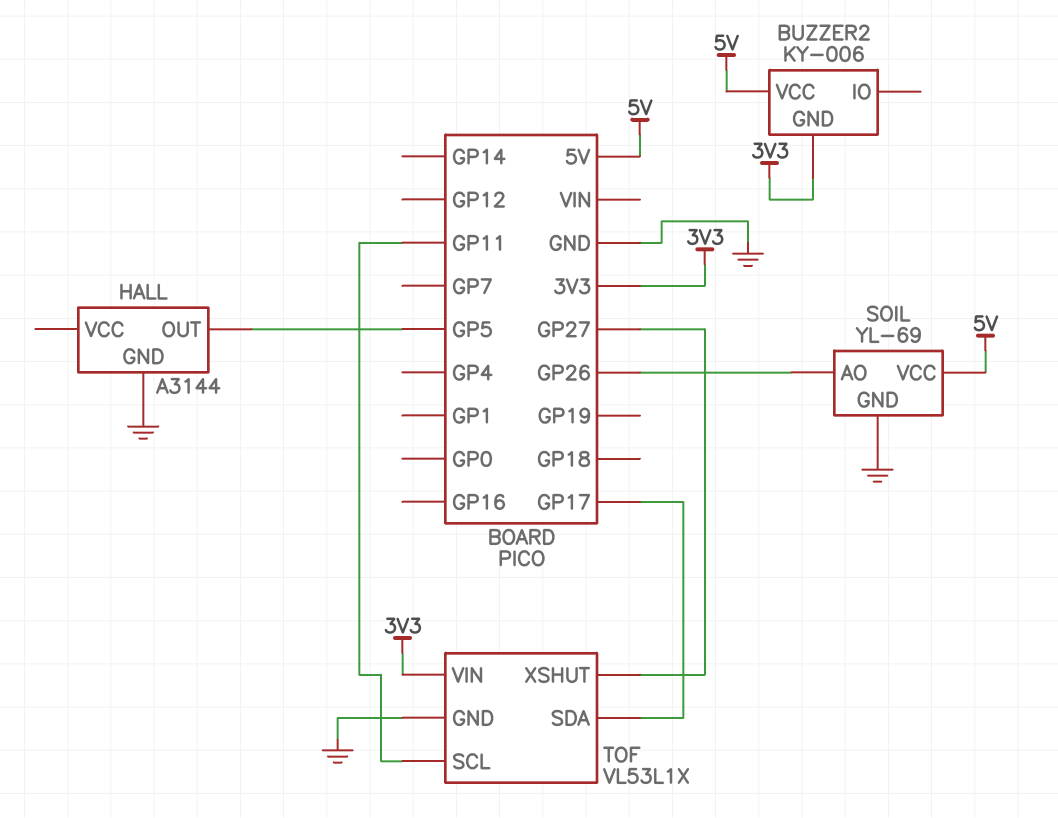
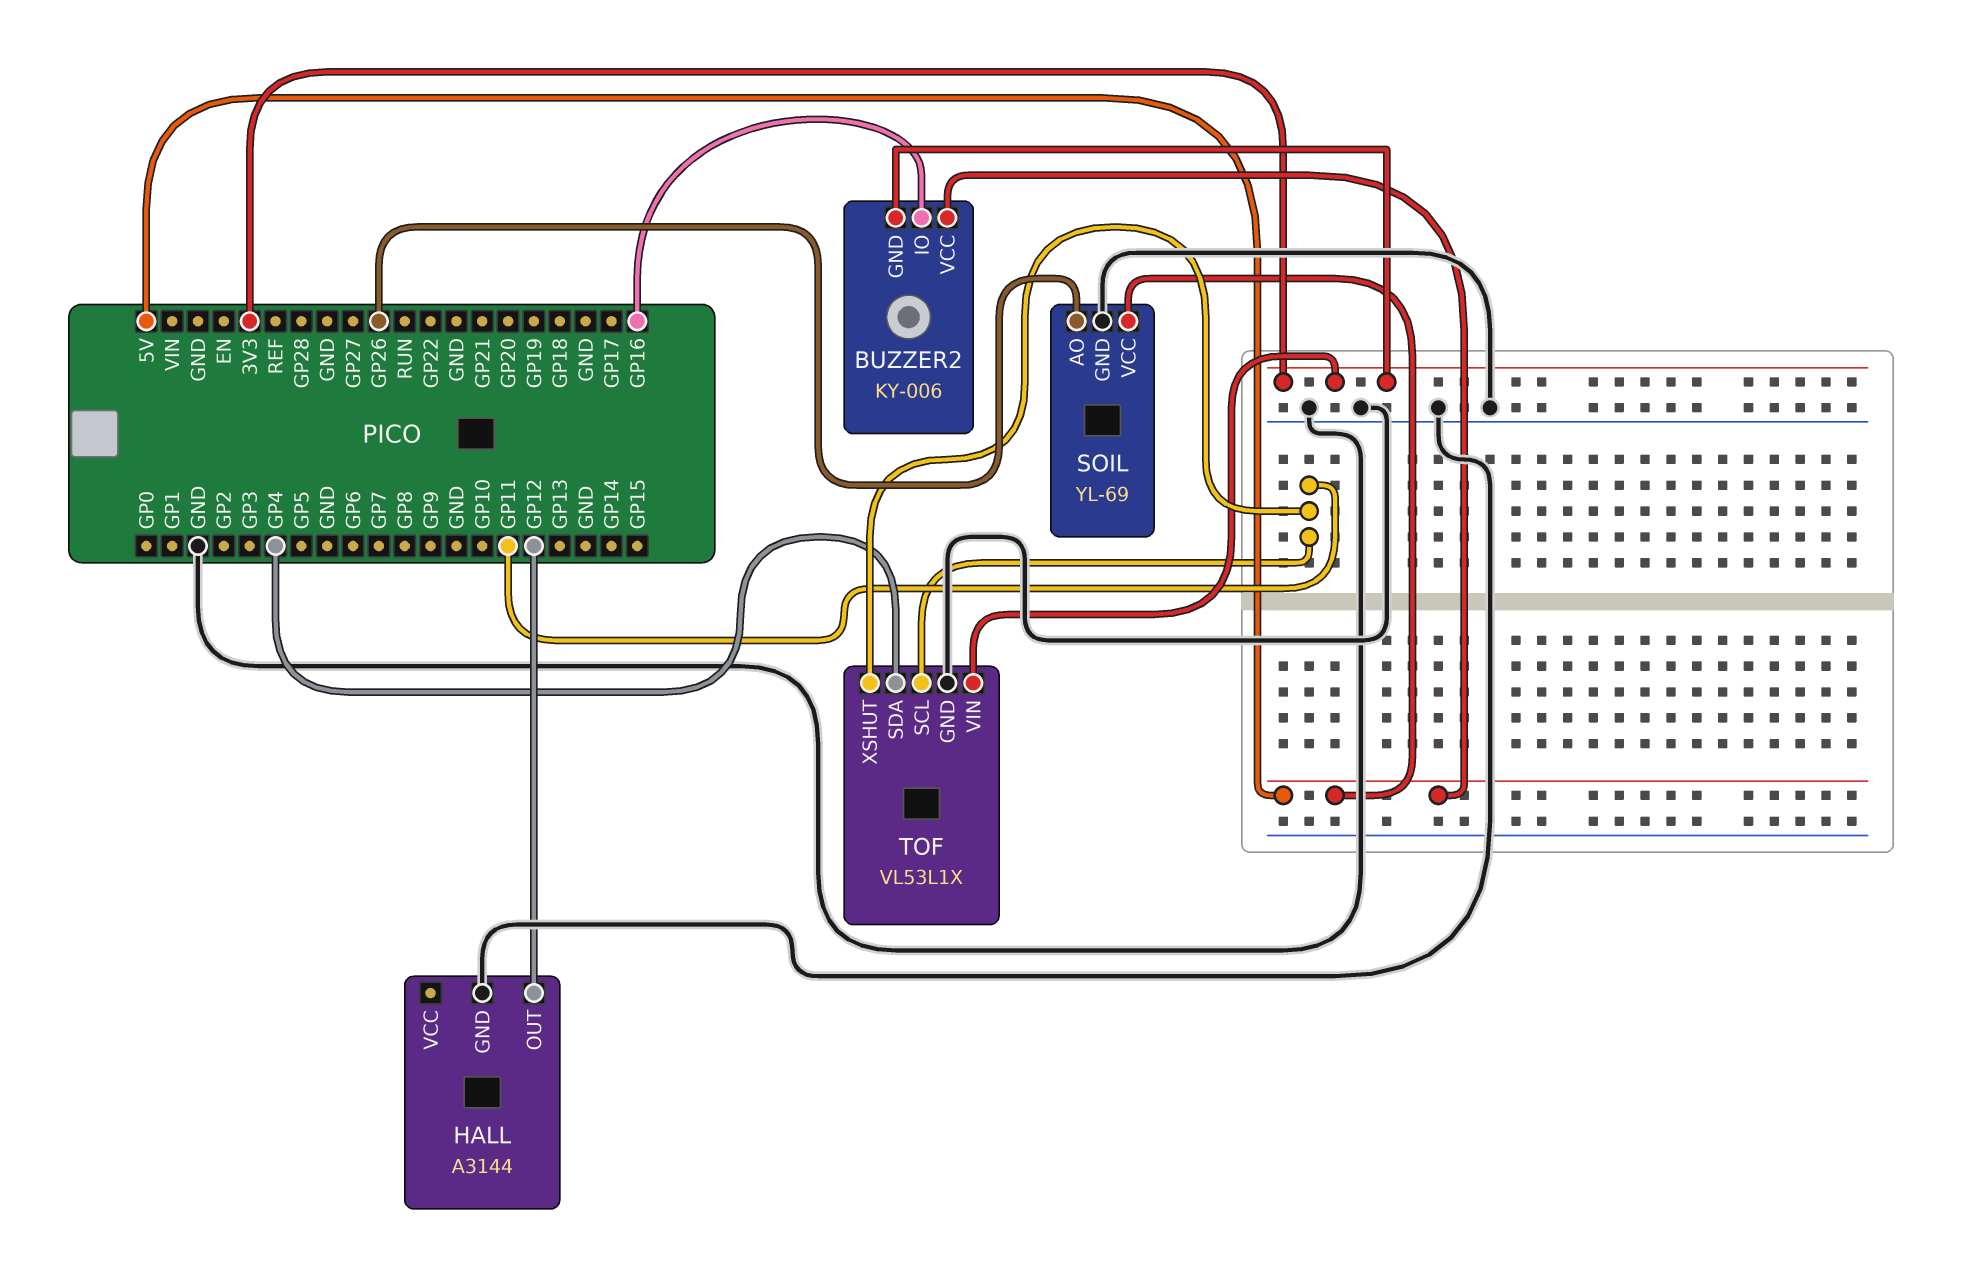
BUZZER2 pin IO: none -> GP16
HALL pin OUT: GP5 -> GP12
TOF pin SDA: GP17 -> GP4
TOF pin XSHUT: GP27 -> GP11

